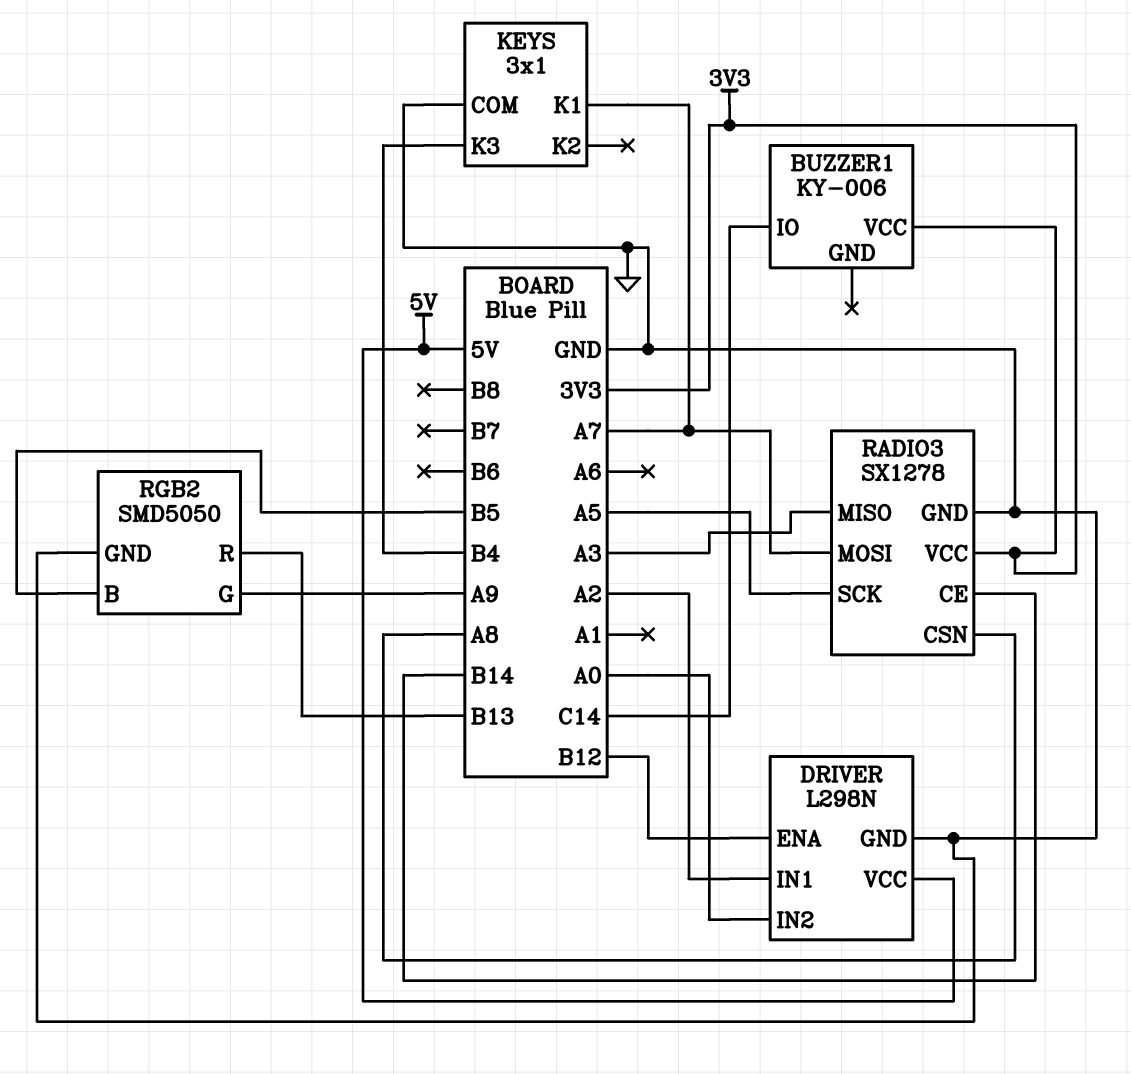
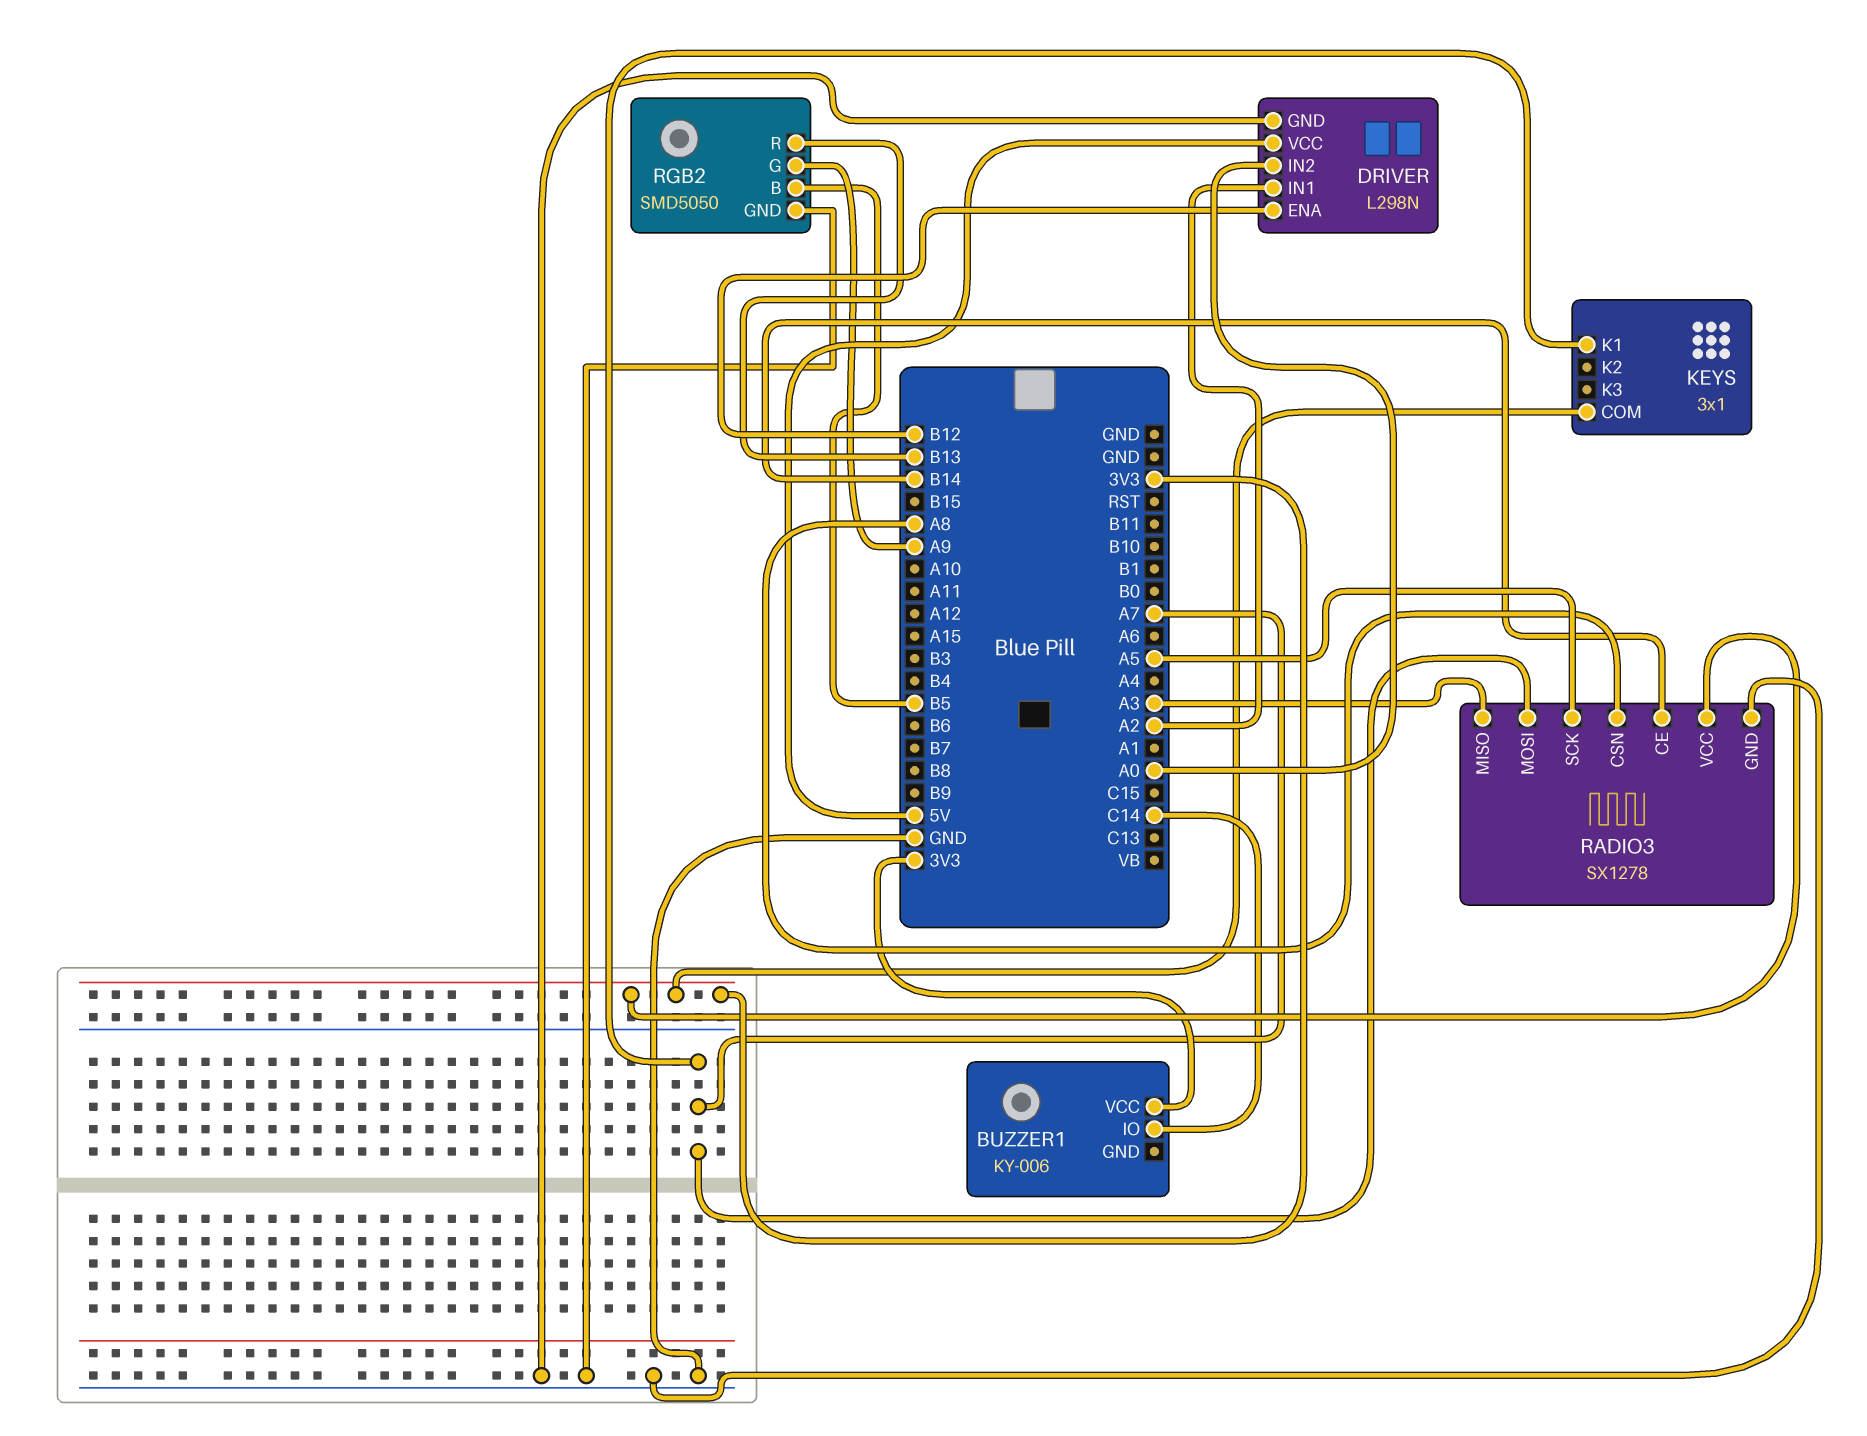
KEYS pin COM: GND -> 3V3
KEYS pin K3: B4 -> none

